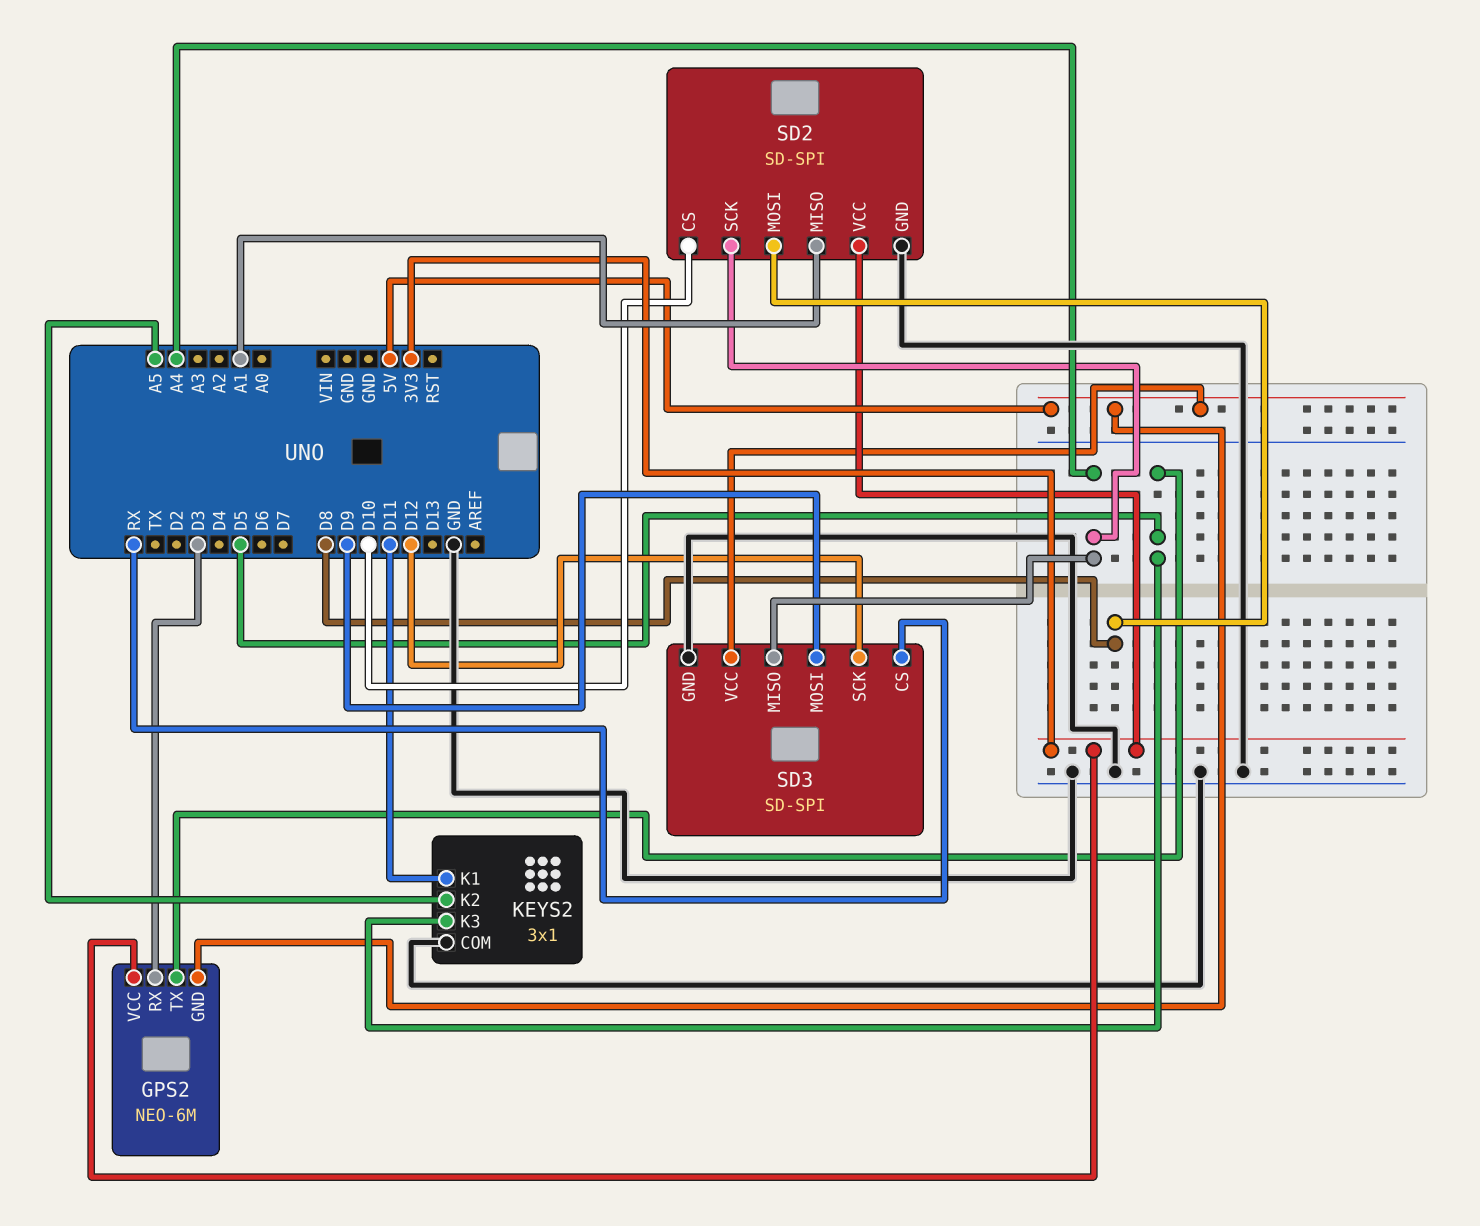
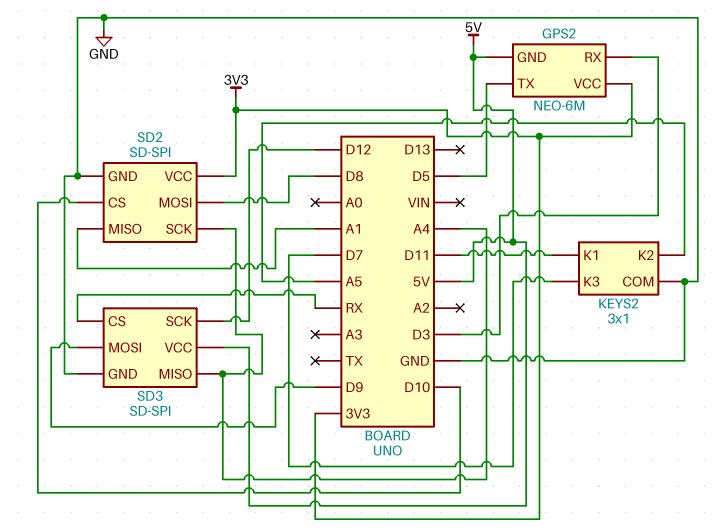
KEYS2 pin K3: D5 -> D7

